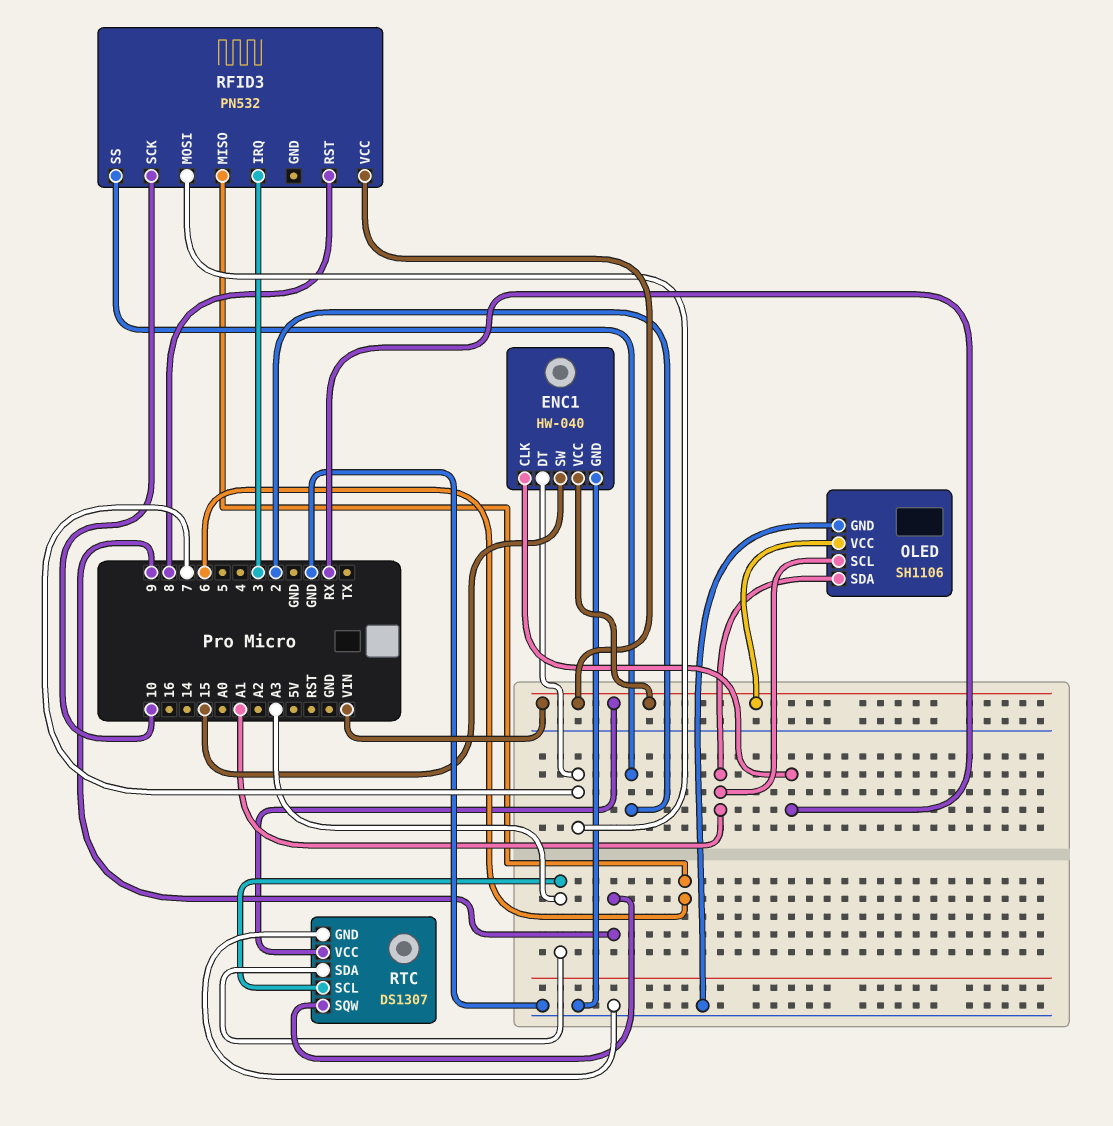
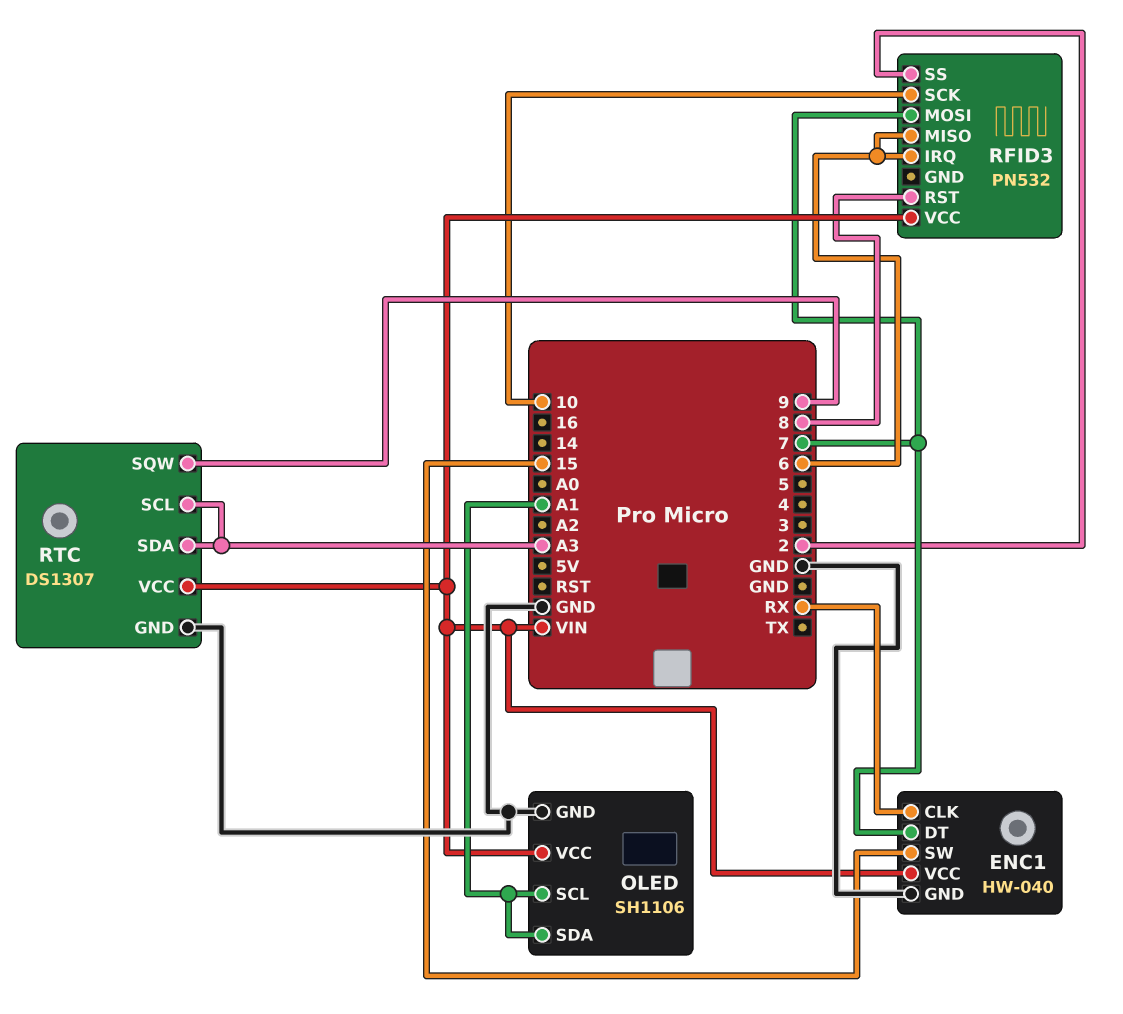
RFID3 pin IRQ: 3 -> 6

